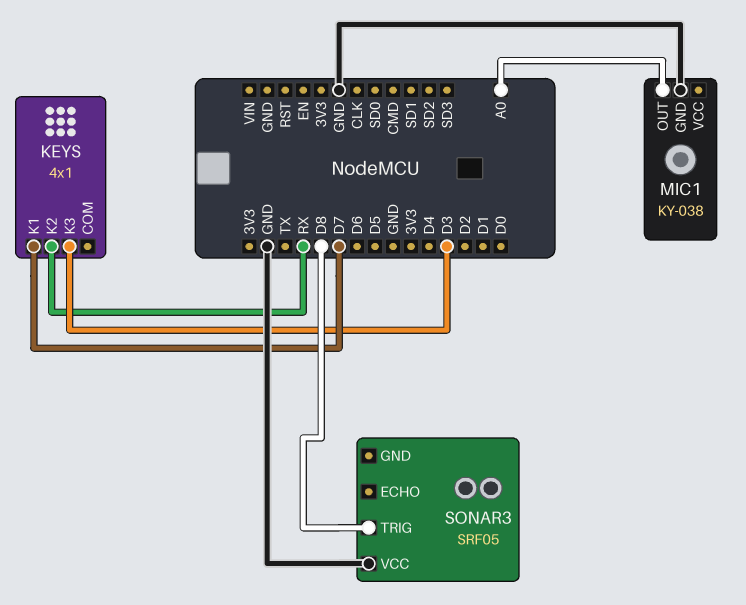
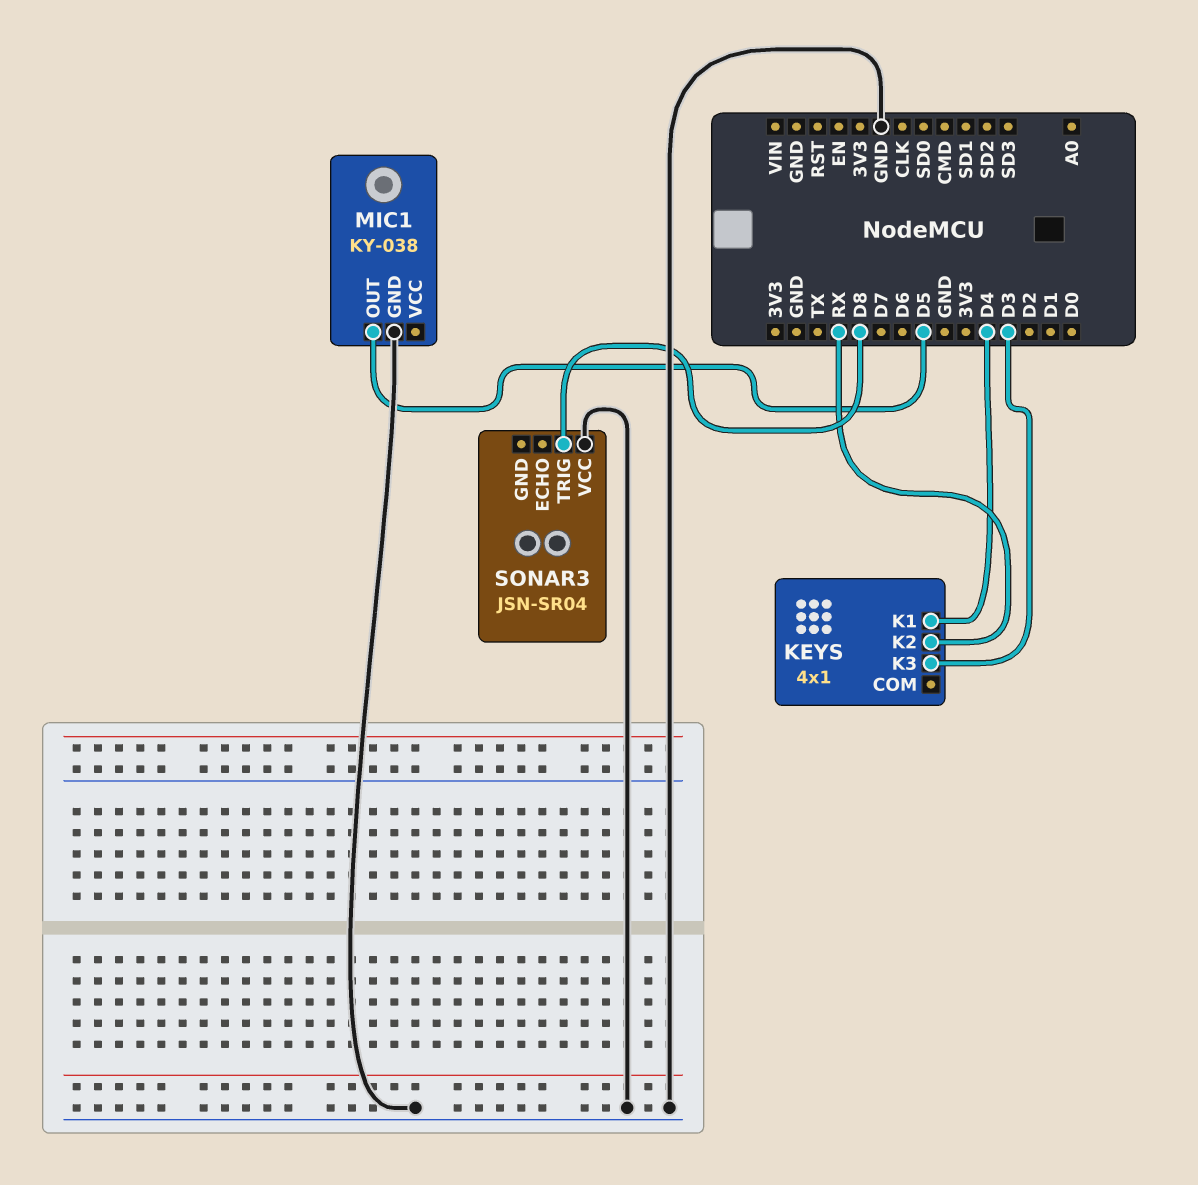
KEYS pin K1: D7 -> D4
MIC1 pin OUT: A0 -> D5
SONAR3: SRF05 -> JSN-SR04

